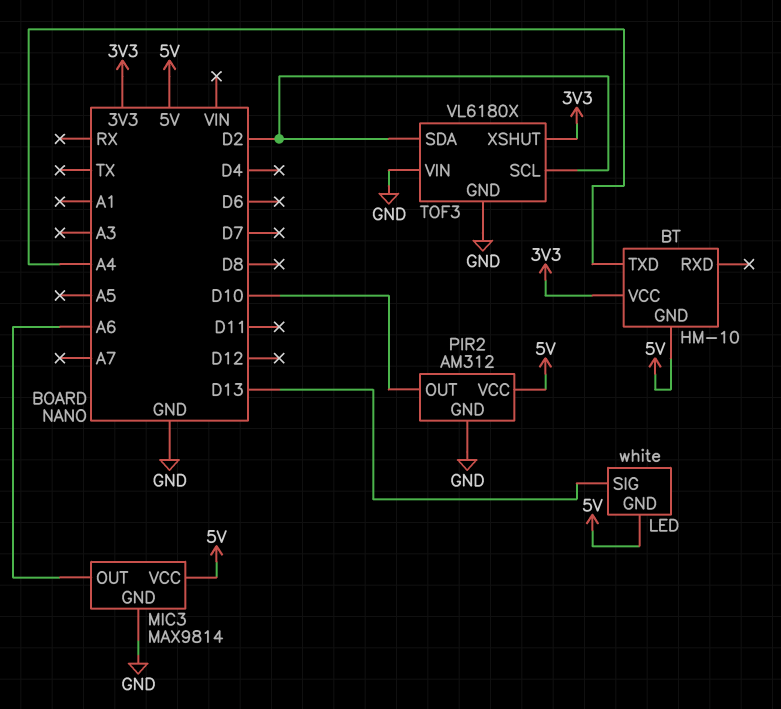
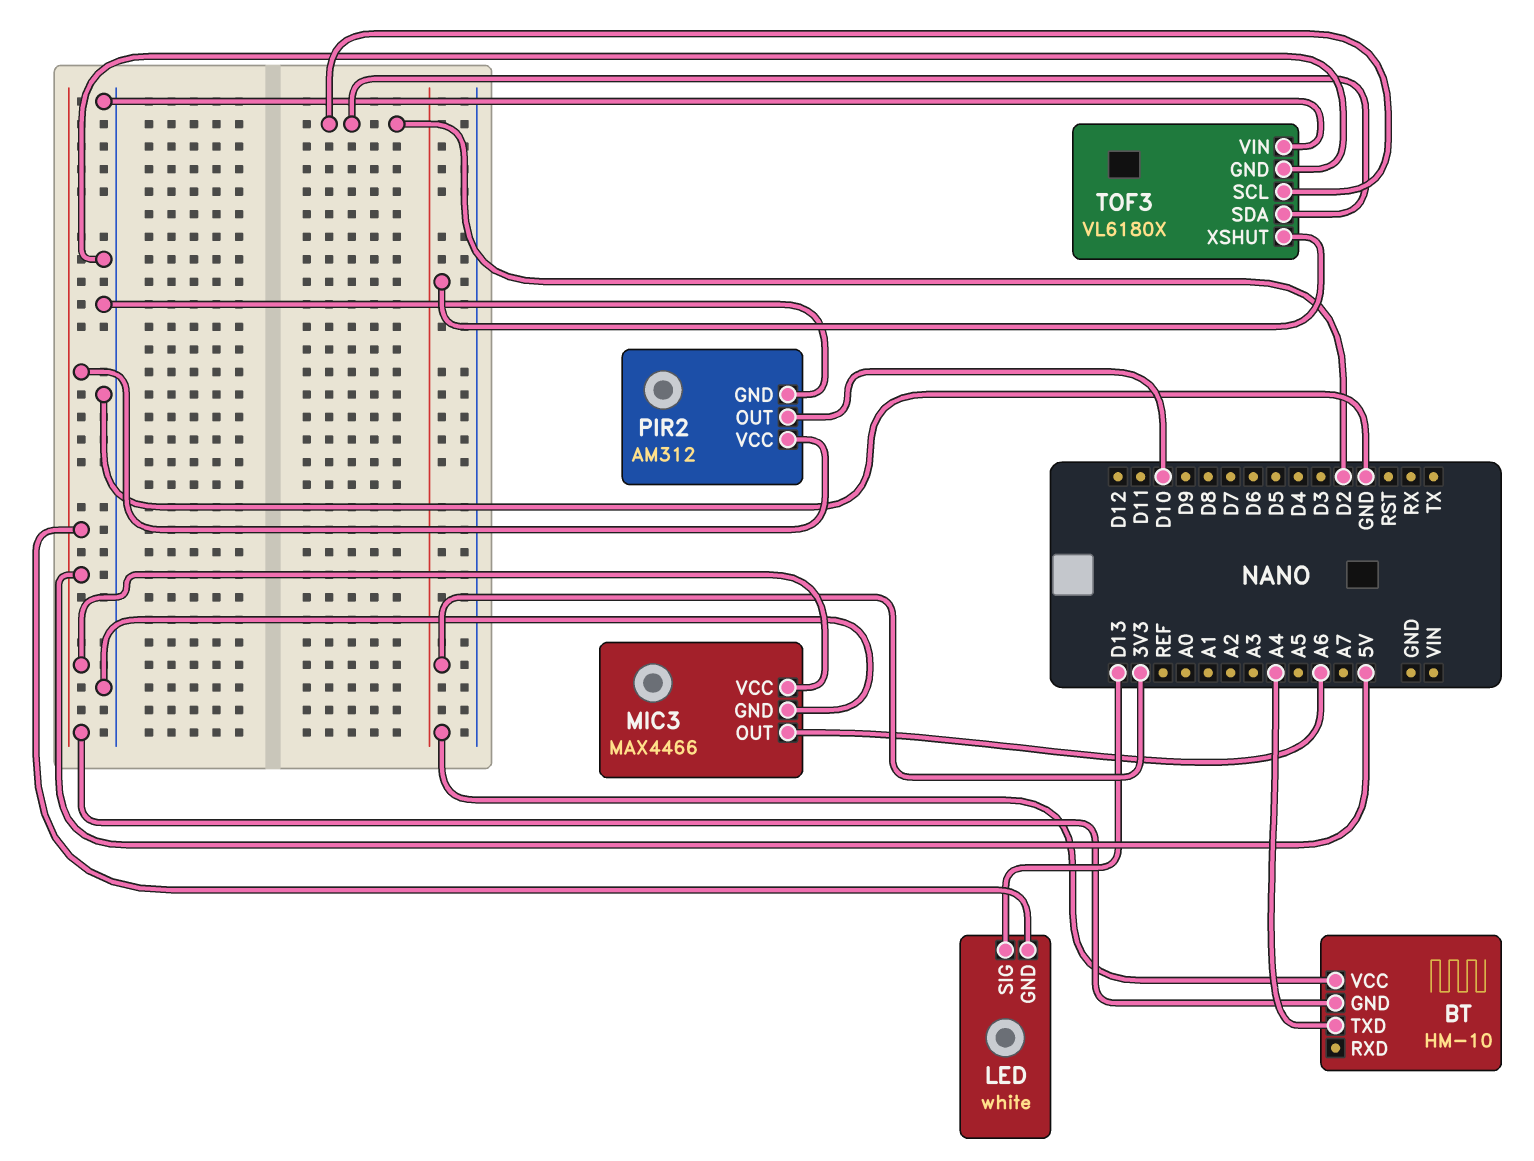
MIC3: MAX9814 -> MAX4466

